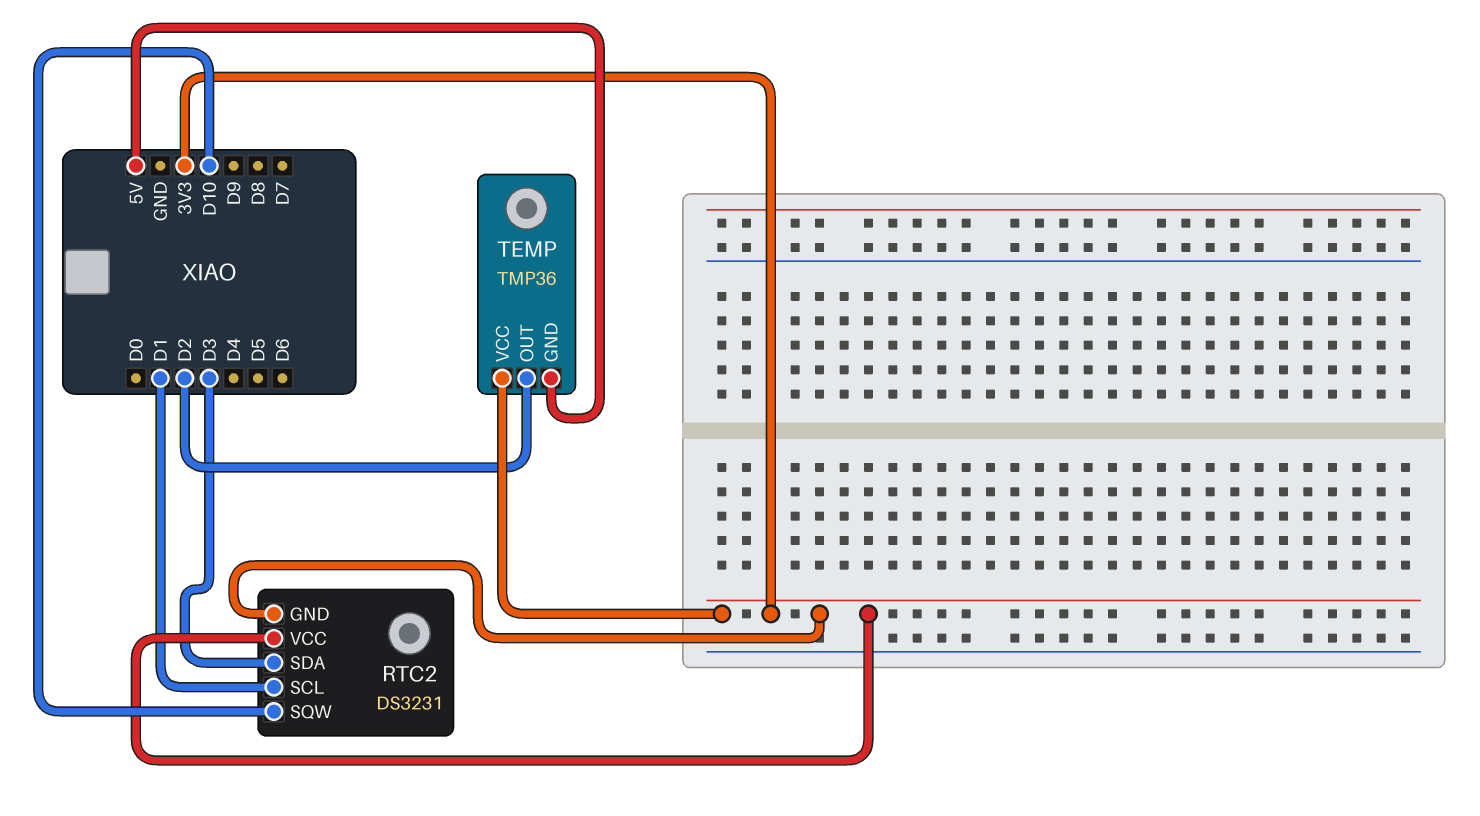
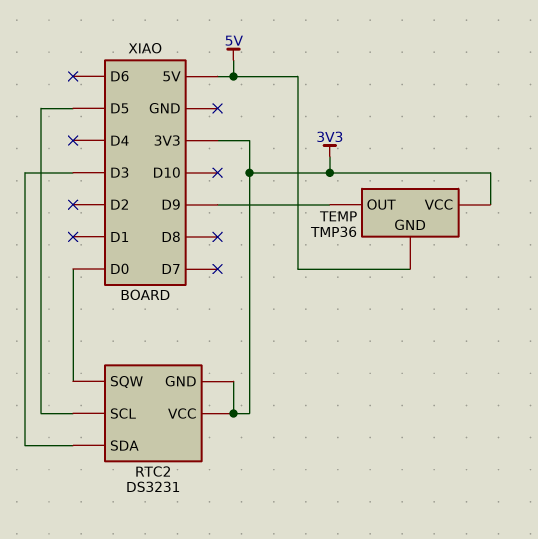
RTC2 pin SCL: D1 -> D5
RTC2 pin SQW: D10 -> D0
TEMP pin OUT: D2 -> D9

